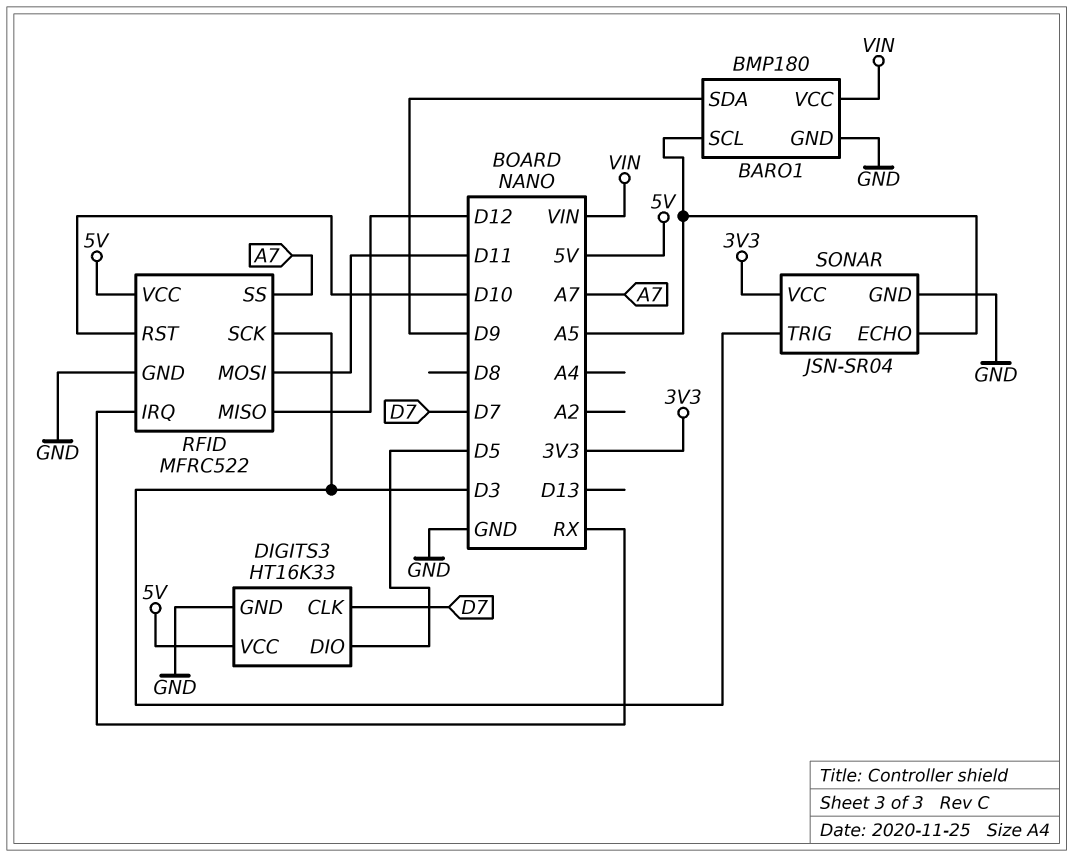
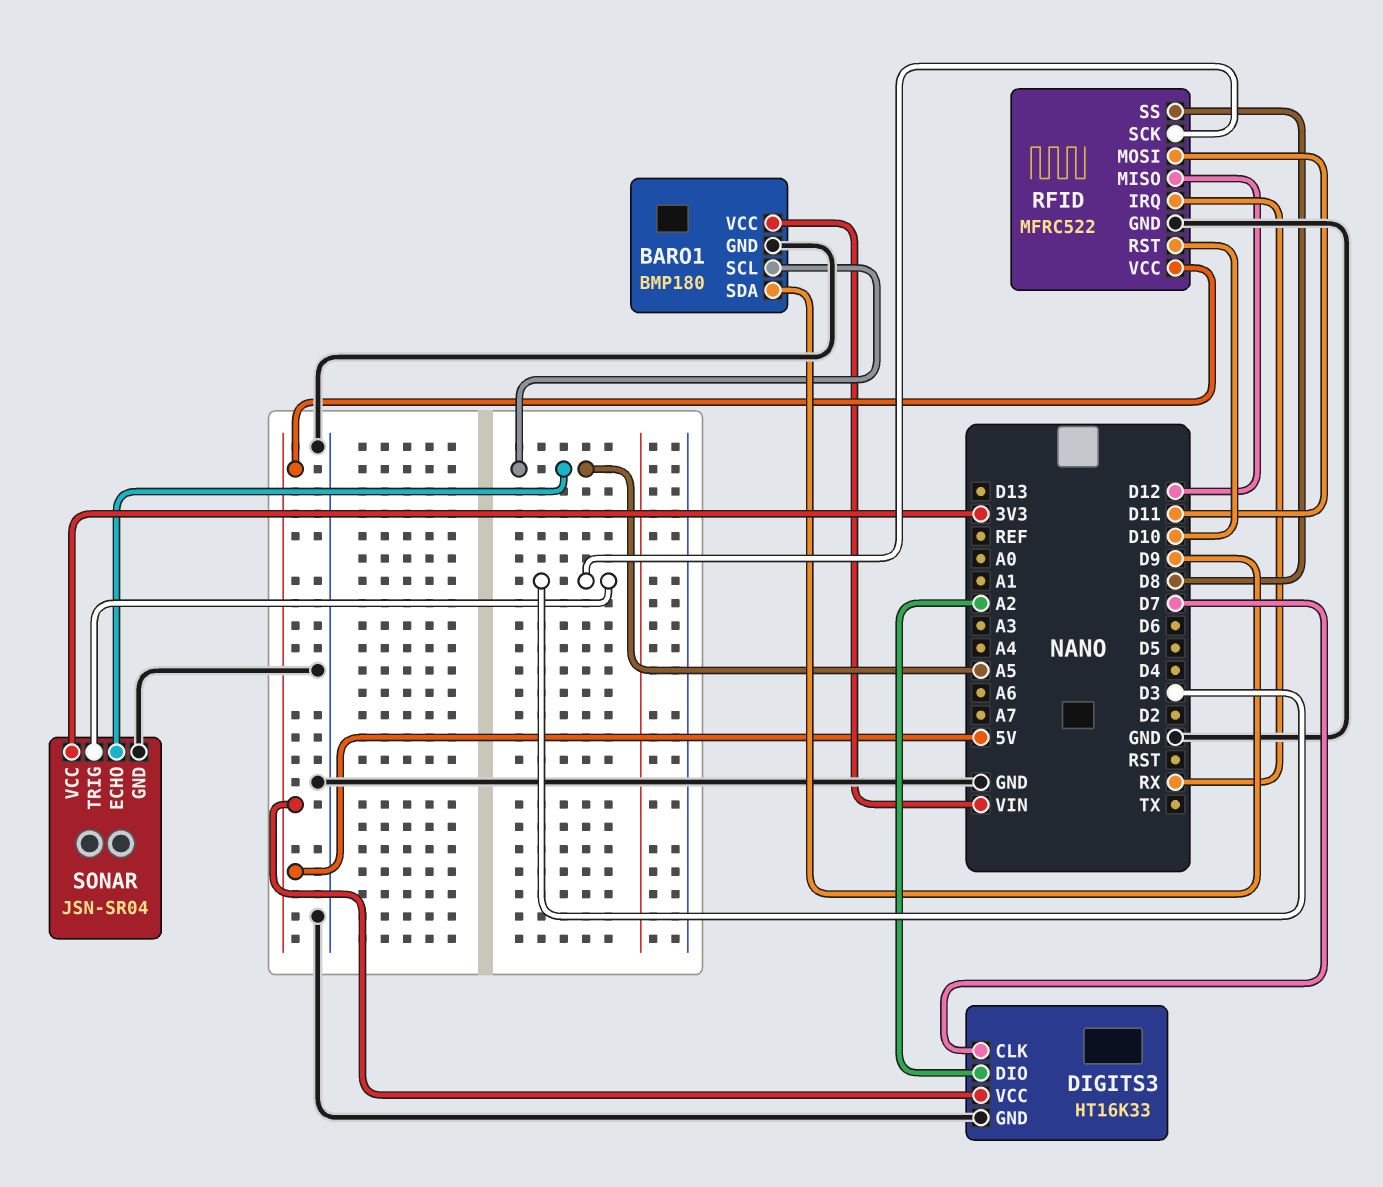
DIGITS3 pin DIO: D5 -> A2
RFID pin SS: A7 -> D8

